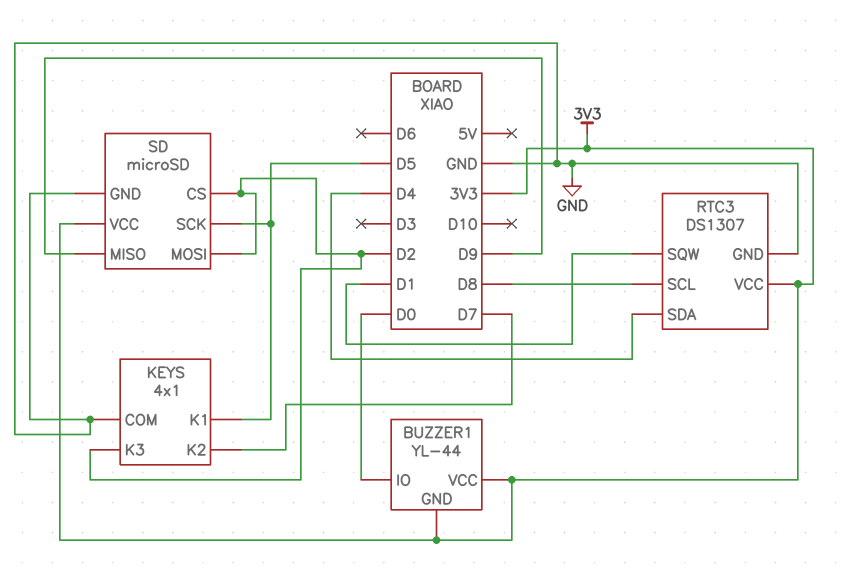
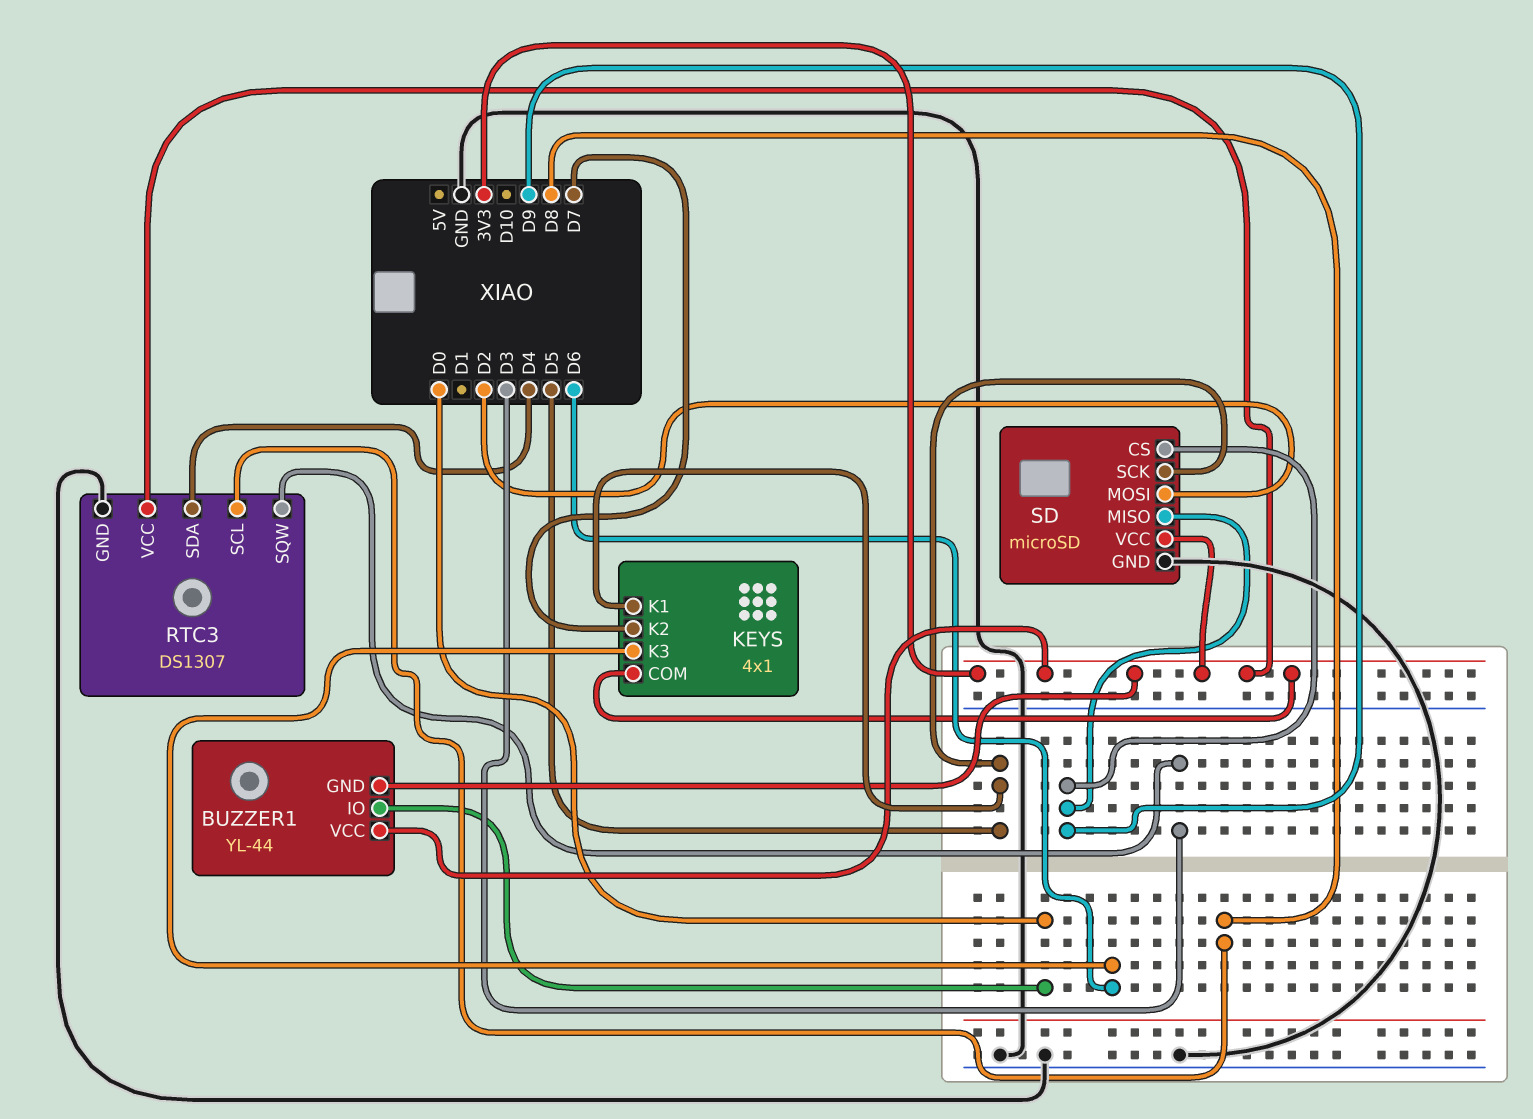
KEYS pin COM: GND -> 3V3
KEYS pin K3: D2 -> D6
RTC3 pin SQW: D1 -> D3
SD pin CS: D2 -> D9

